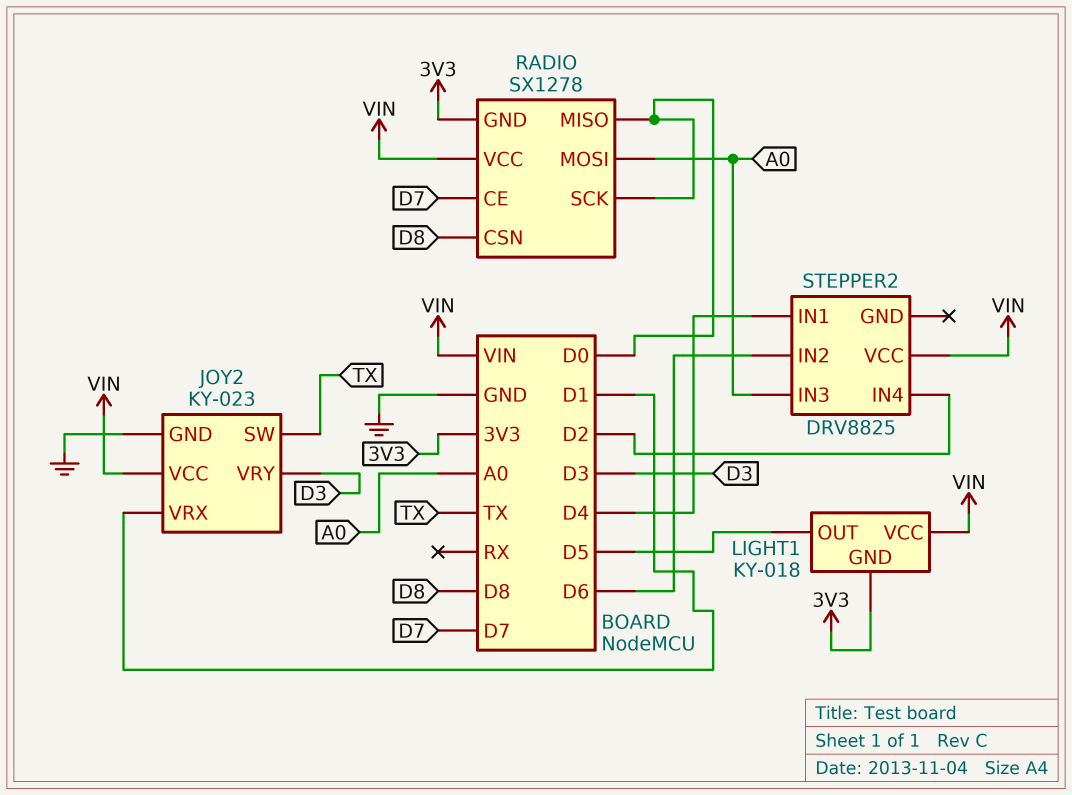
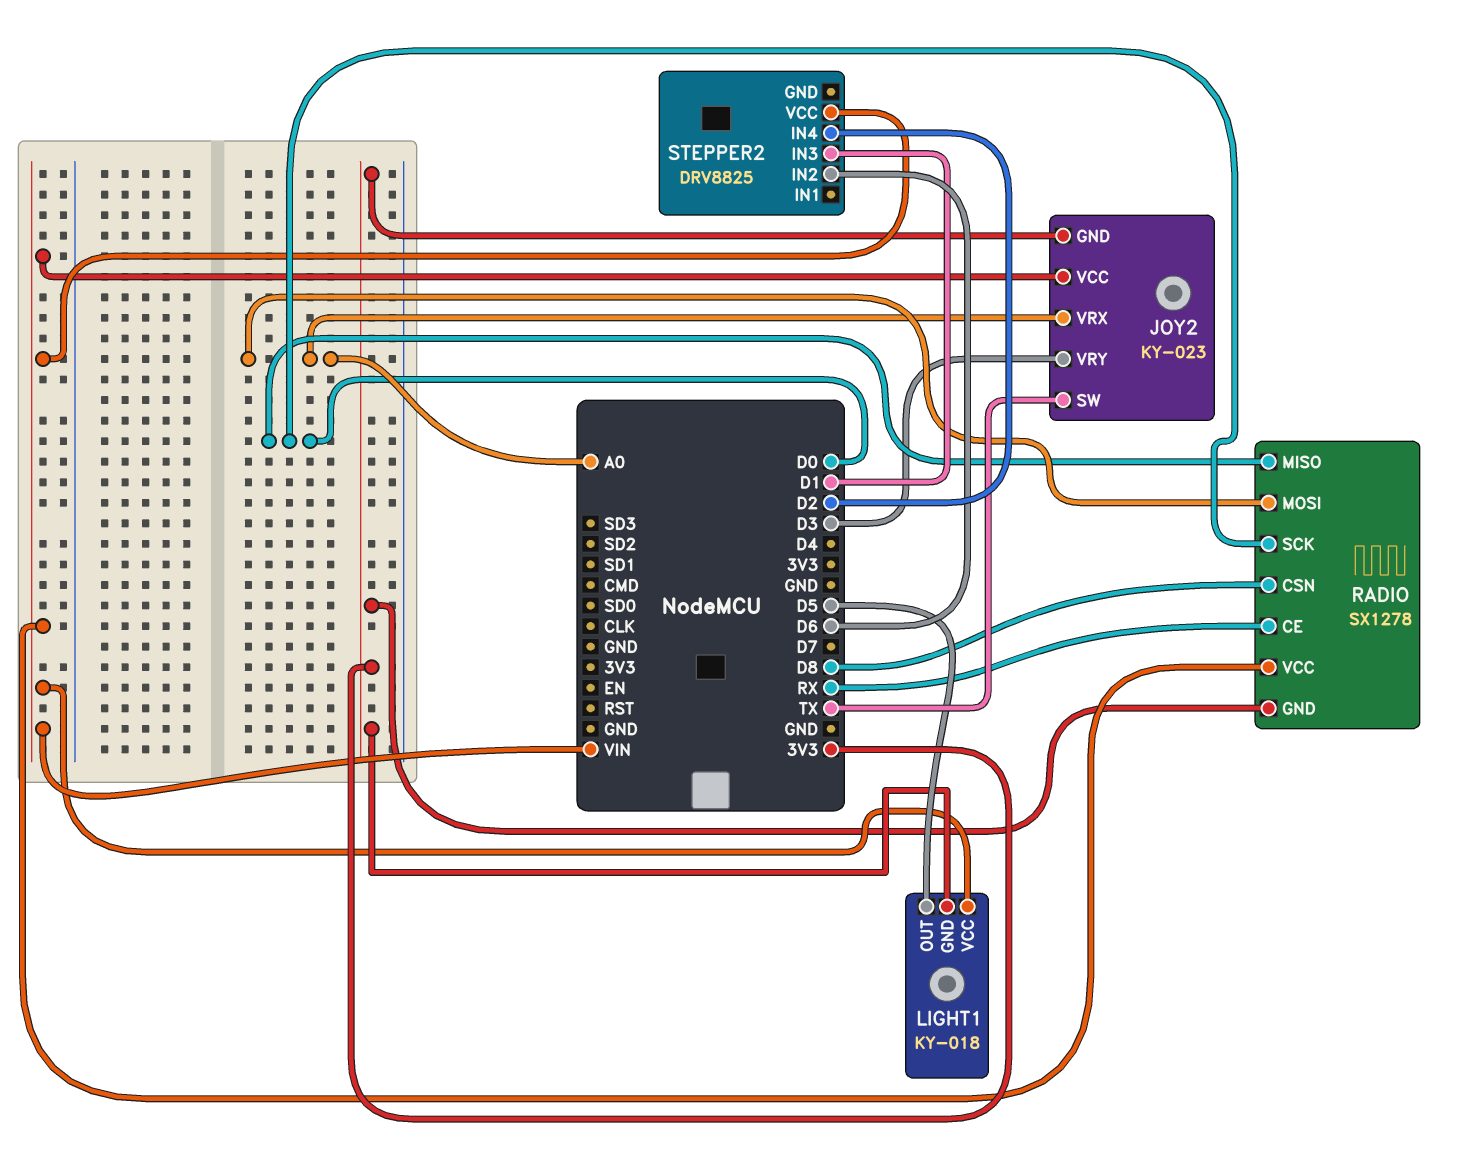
JOY2 pin GND: GND -> 3V3
JOY2 pin VRX: D1 -> A0
RADIO pin CE: D7 -> RX
STEPPER2 pin IN1: D4 -> none
STEPPER2 pin IN3: A0 -> D1

